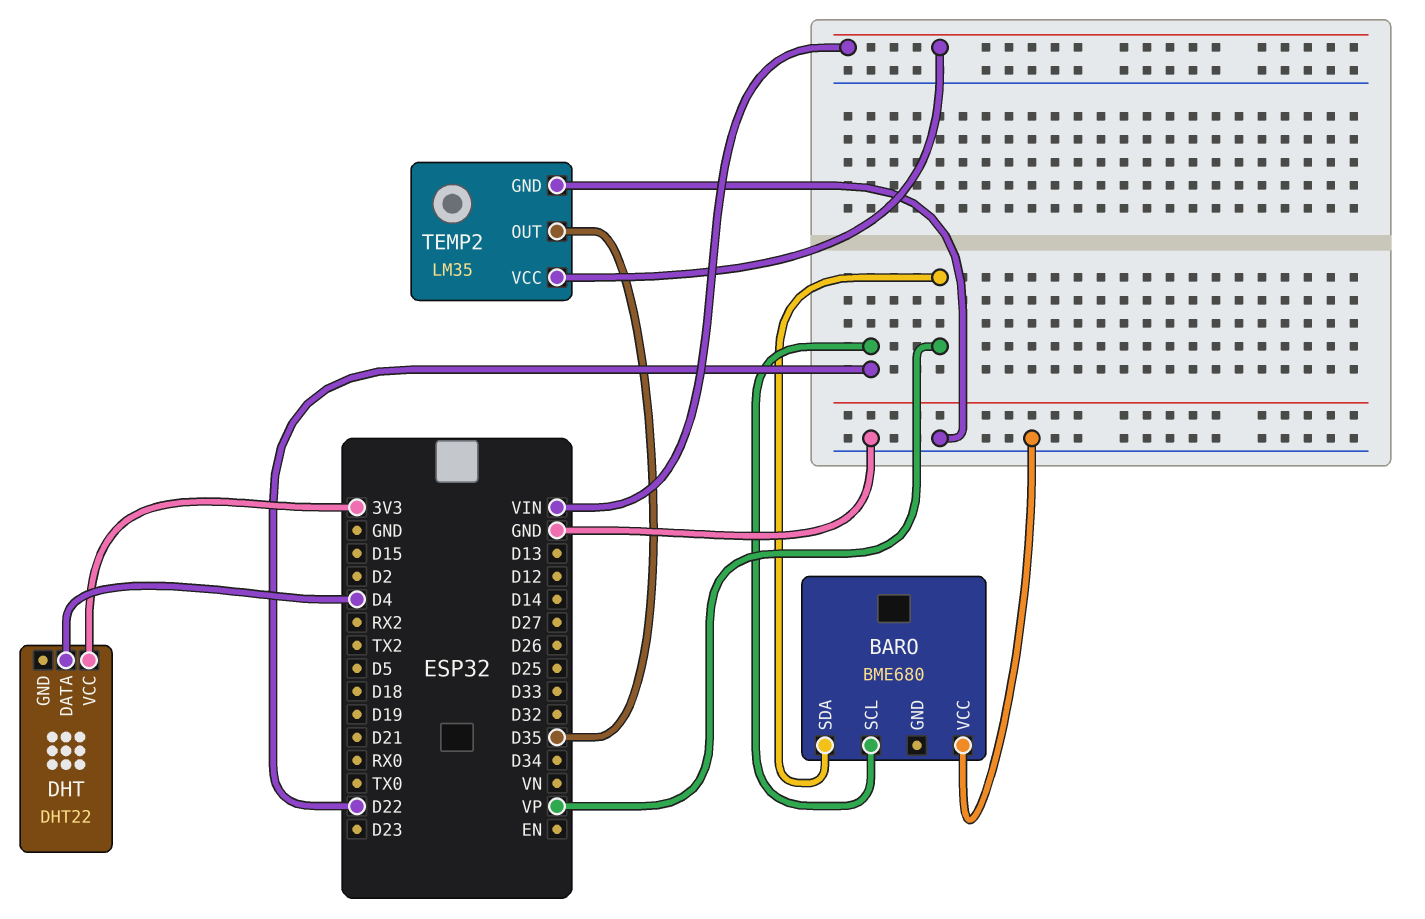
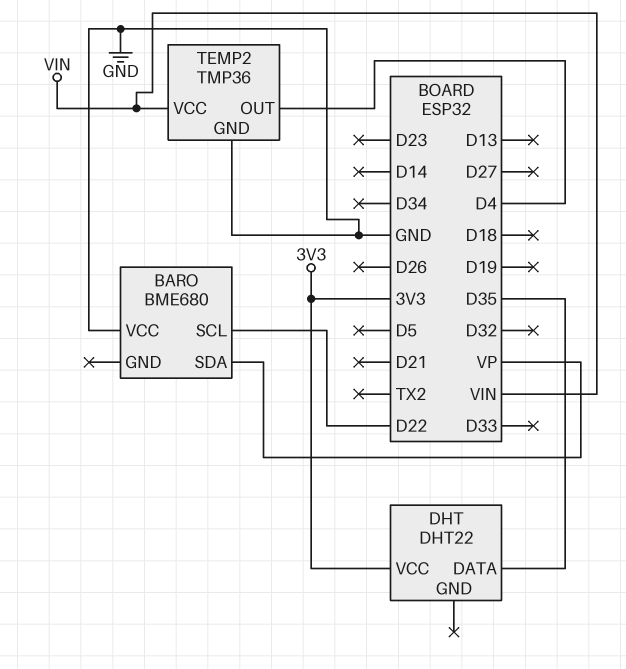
DHT pin DATA: D4 -> D35
TEMP2: LM35 -> TMP36
TEMP2 pin OUT: D35 -> D4

